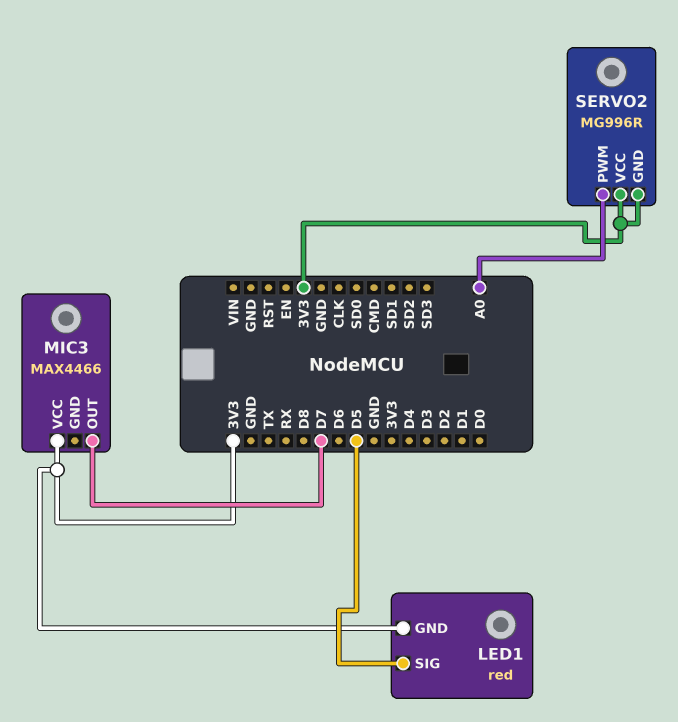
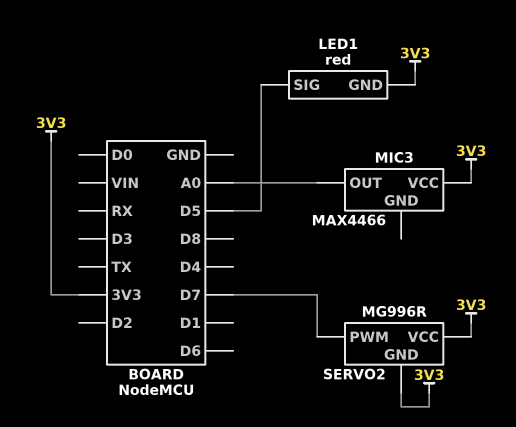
MIC3 pin OUT: D7 -> A0
SERVO2 pin PWM: A0 -> D7

